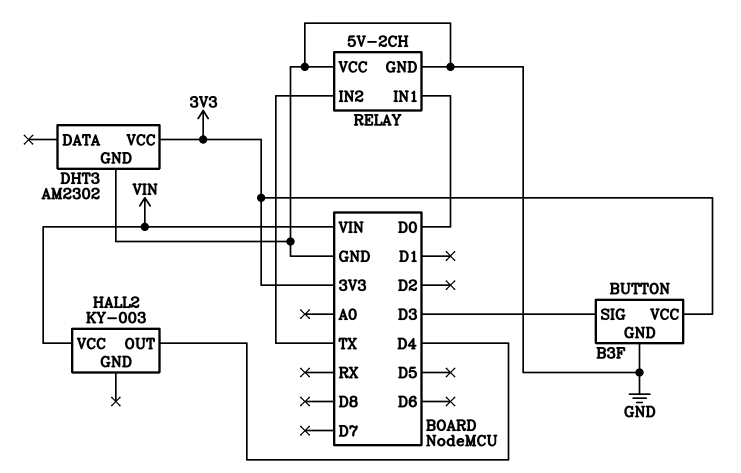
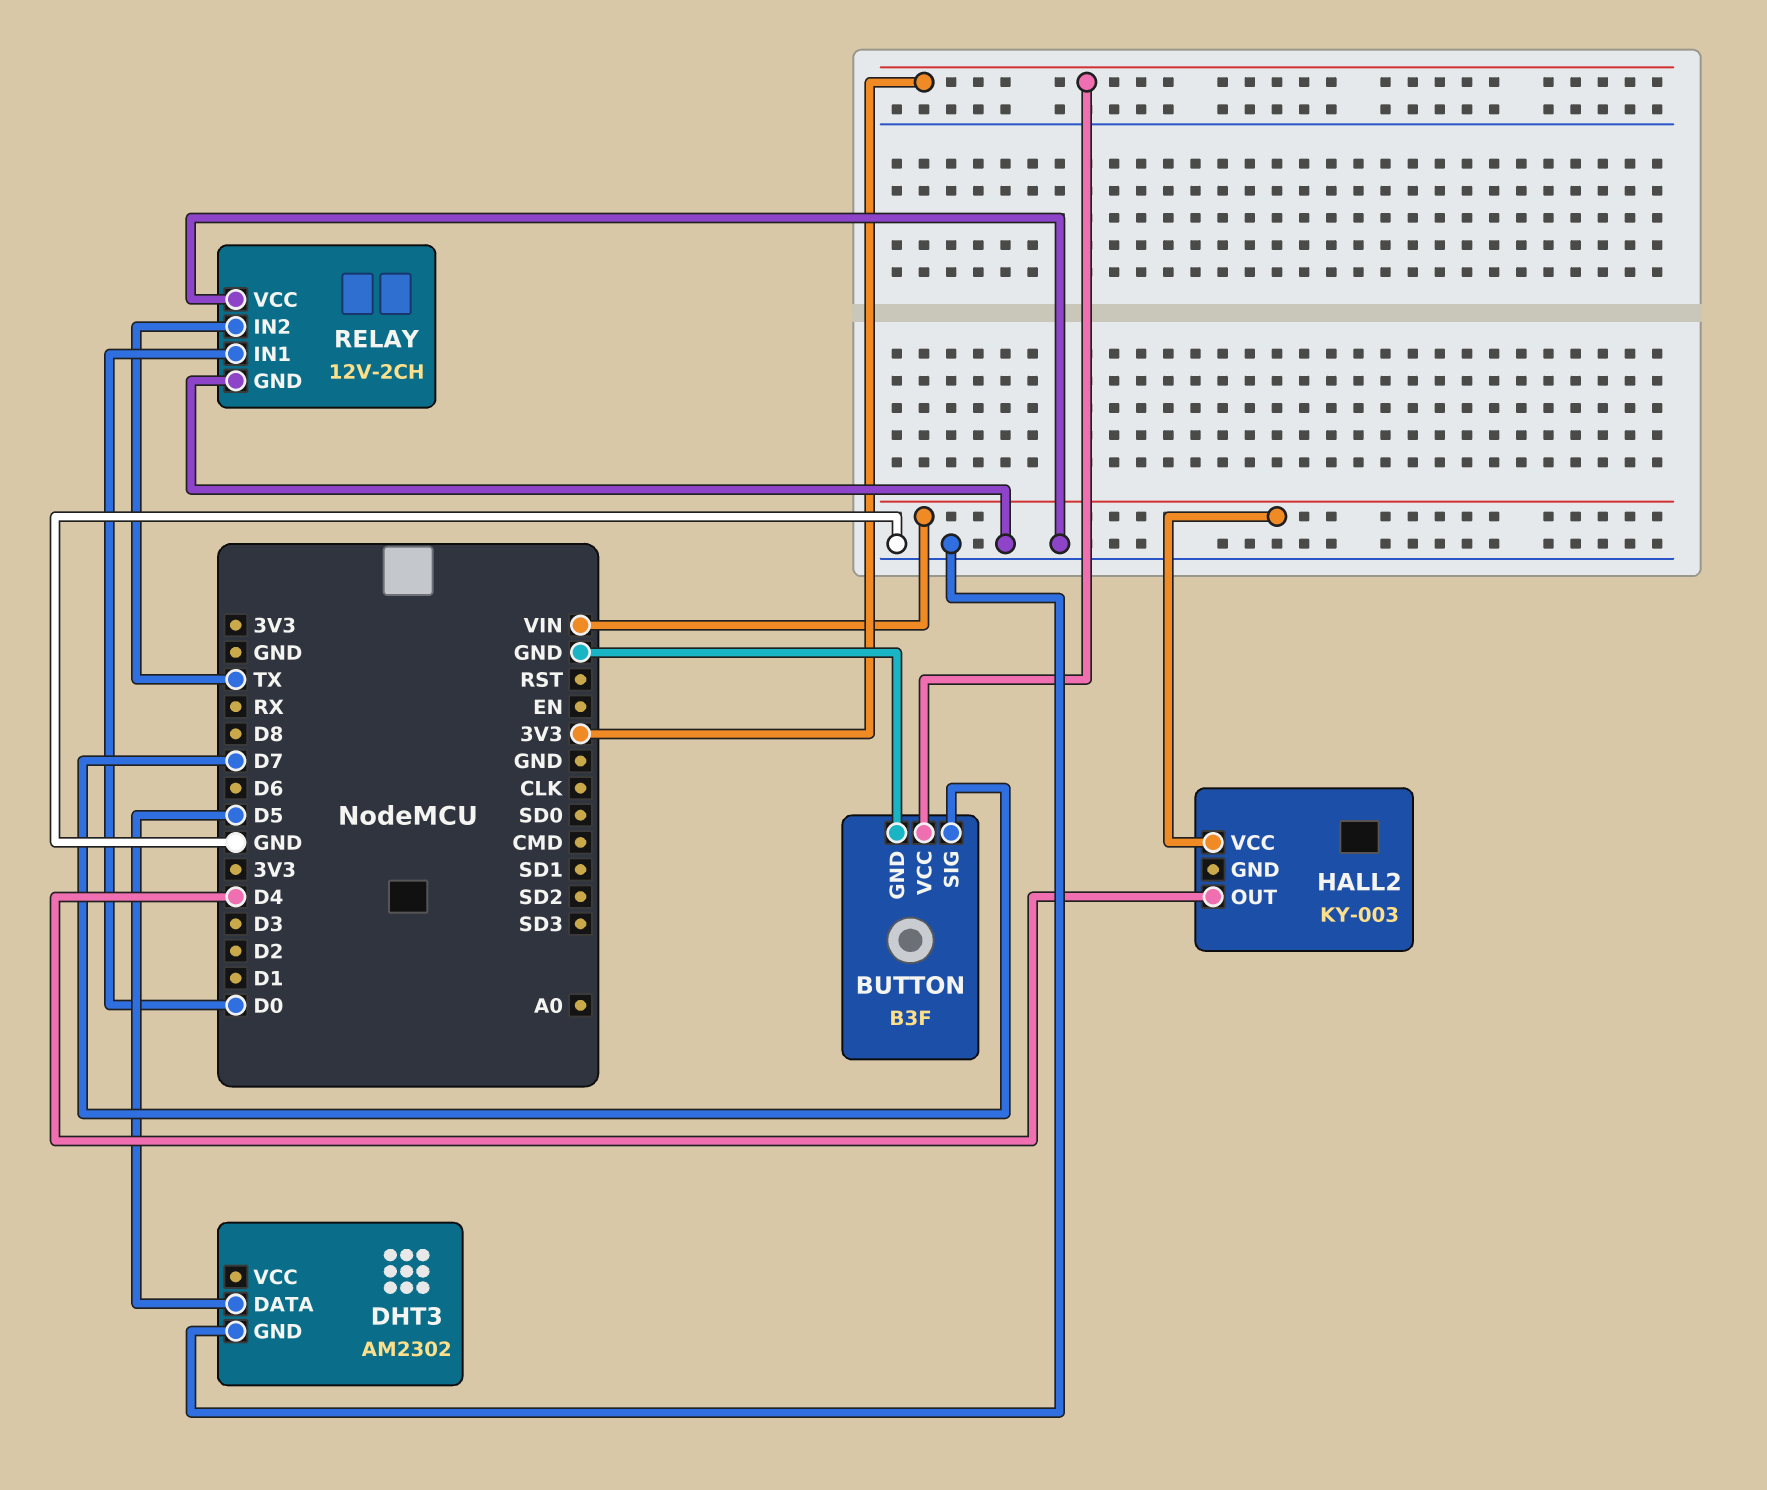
BUTTON pin SIG: D3 -> D7
DHT3 pin DATA: none -> D5
DHT3 pin VCC: 3V3 -> none
RELAY: 5V-2CH -> 12V-2CH

